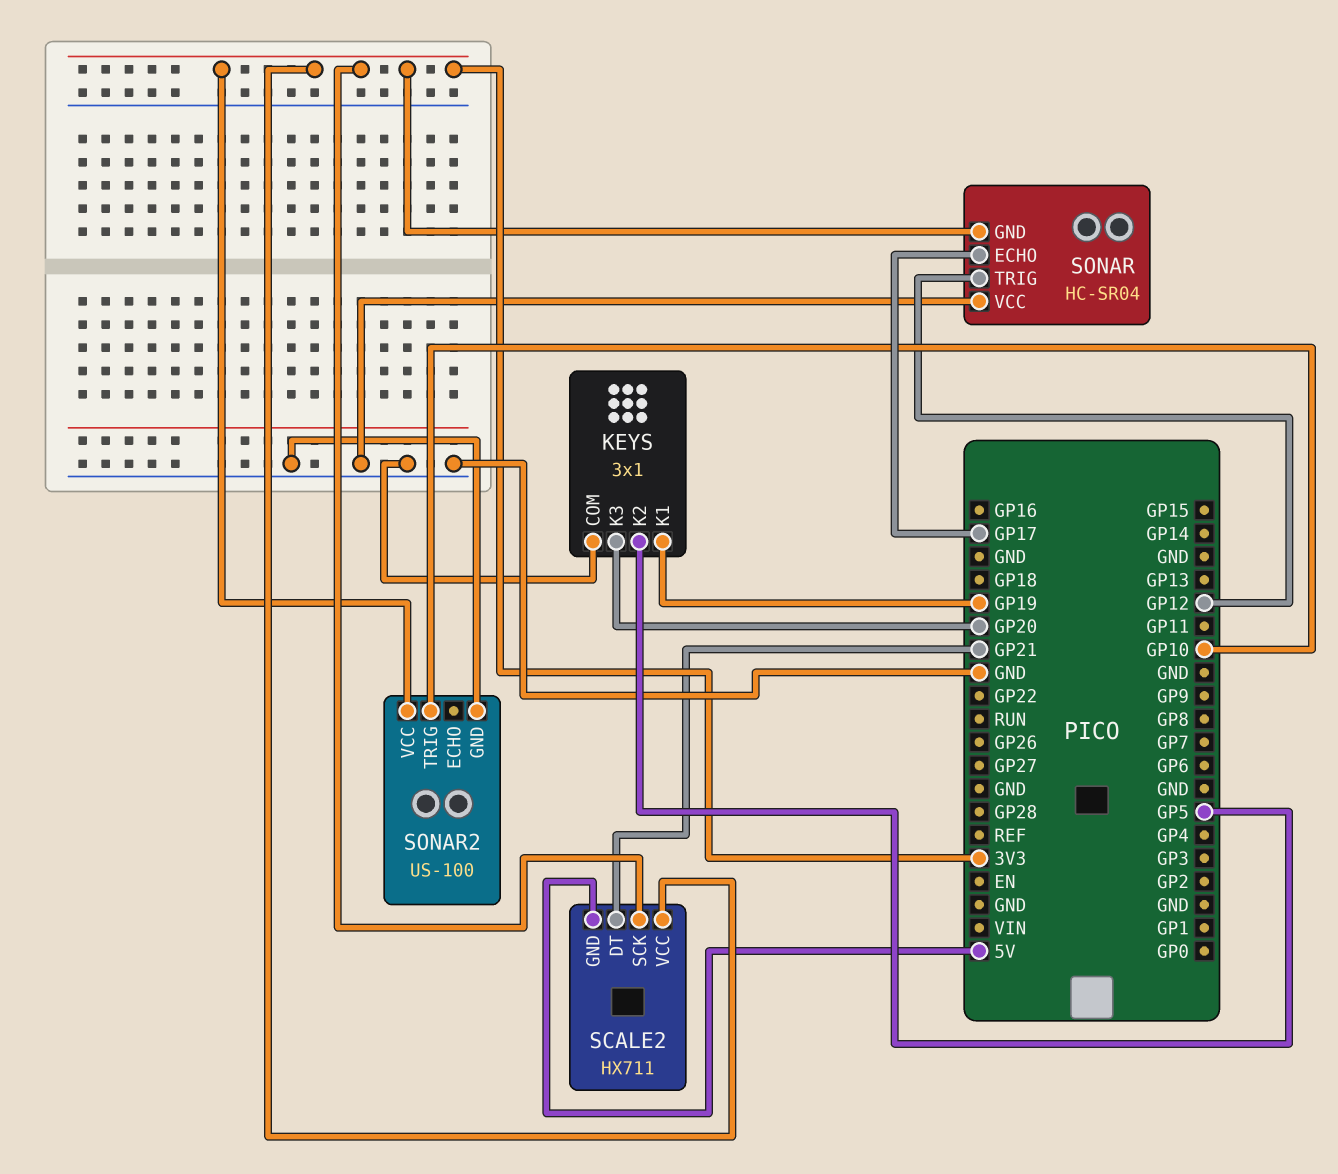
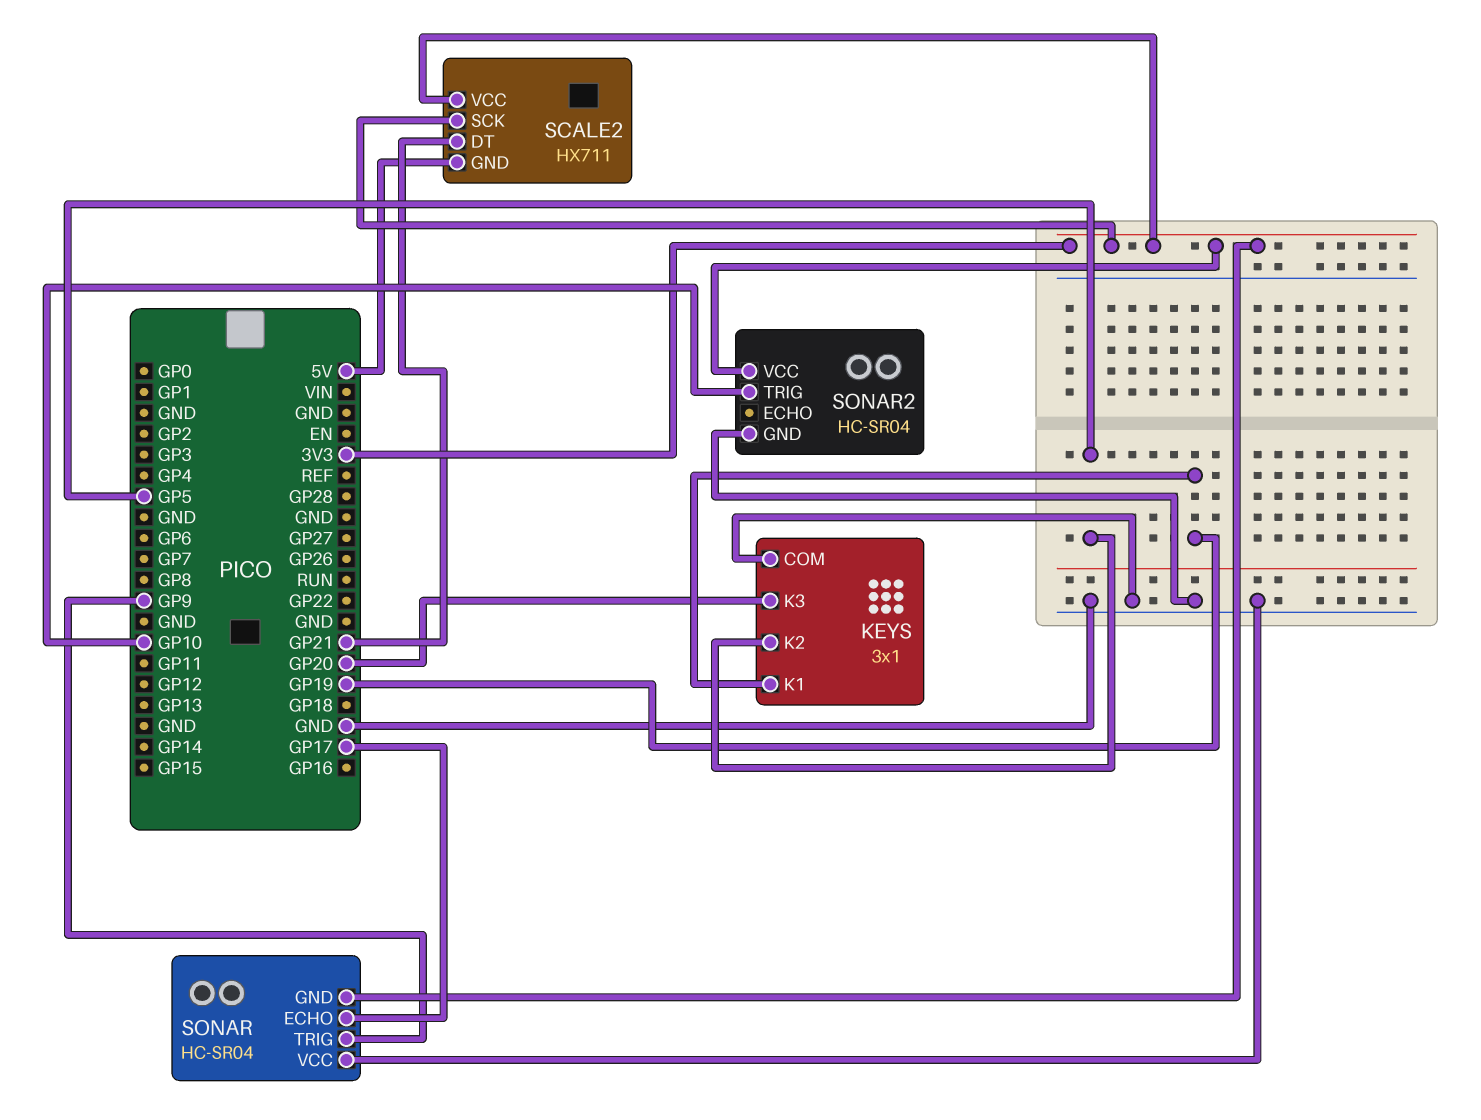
SONAR pin TRIG: GP12 -> GP9
SONAR2: US-100 -> HC-SR04

